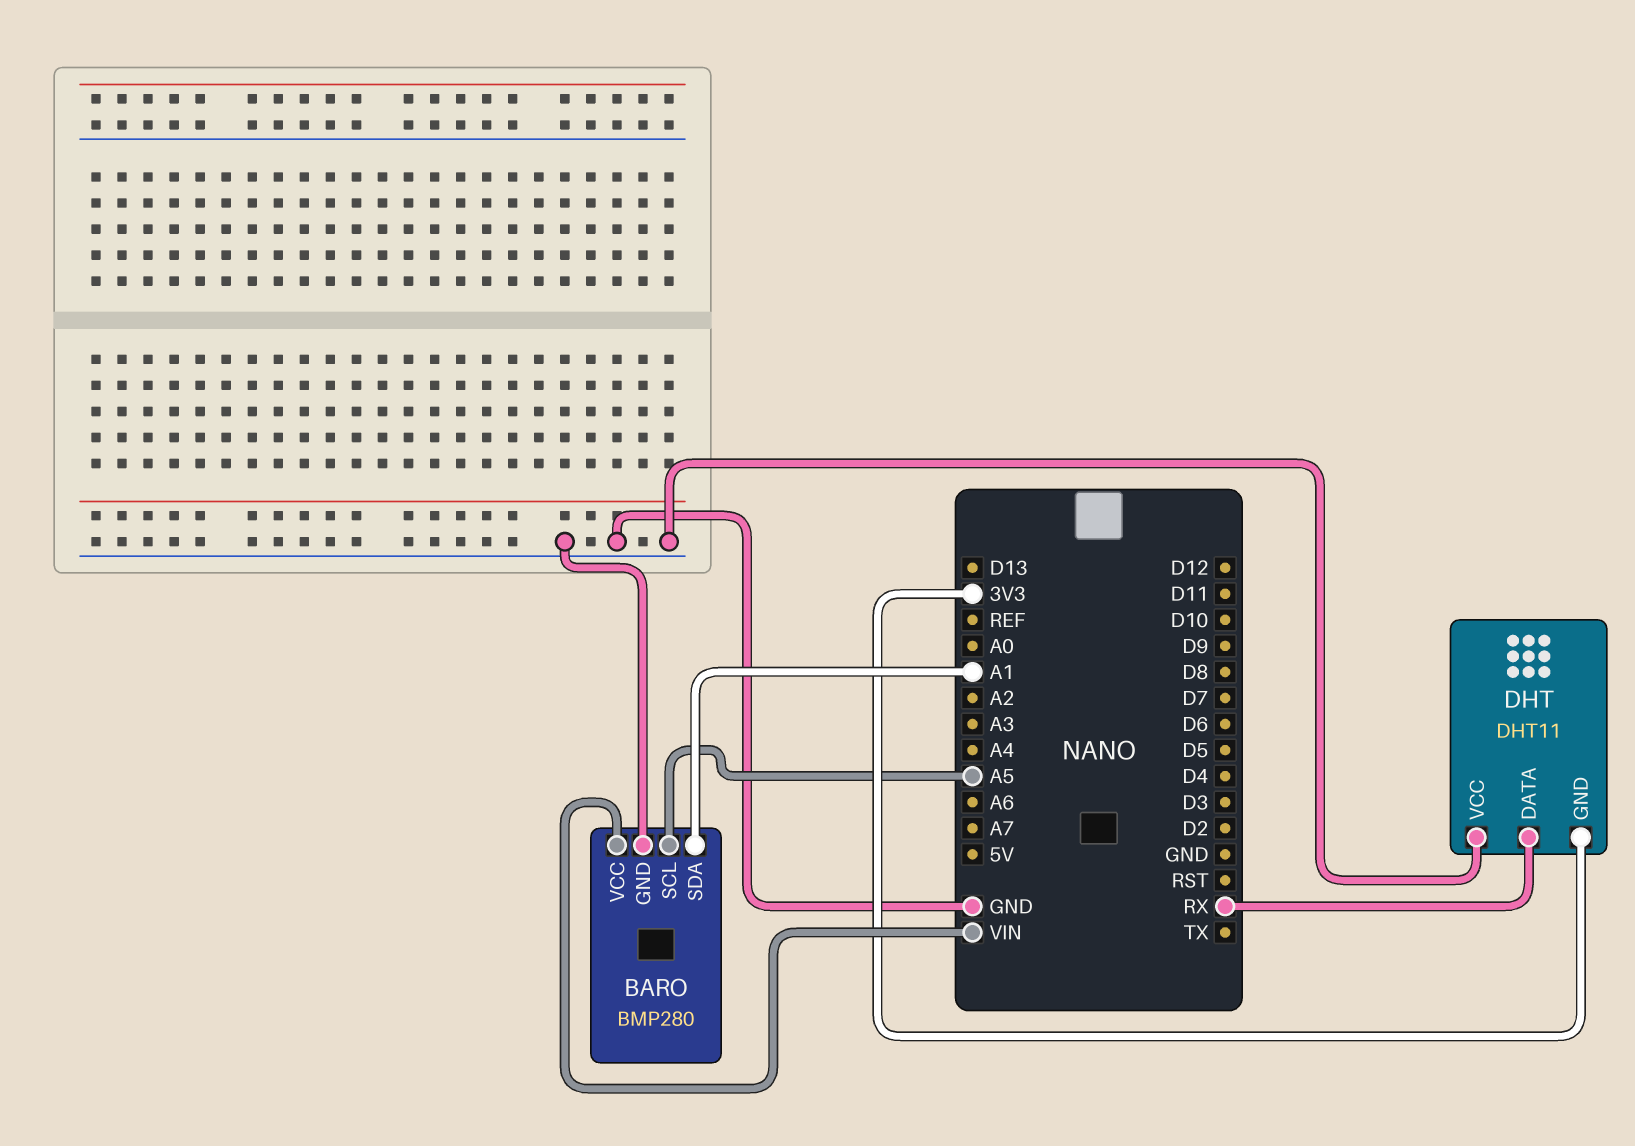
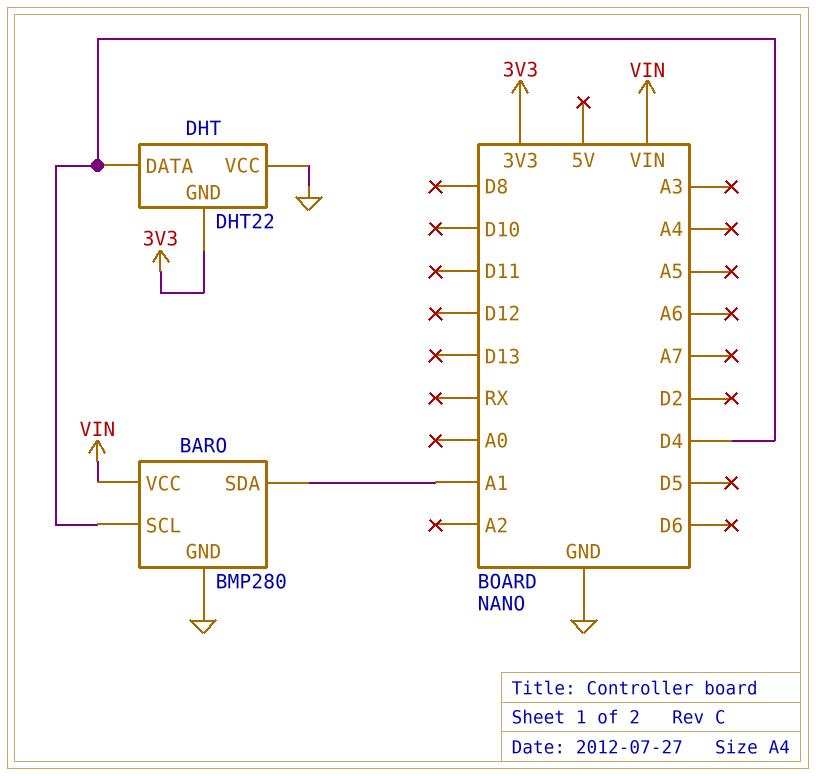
BARO pin SCL: A5 -> D4
DHT: DHT11 -> DHT22
DHT pin DATA: RX -> D4

